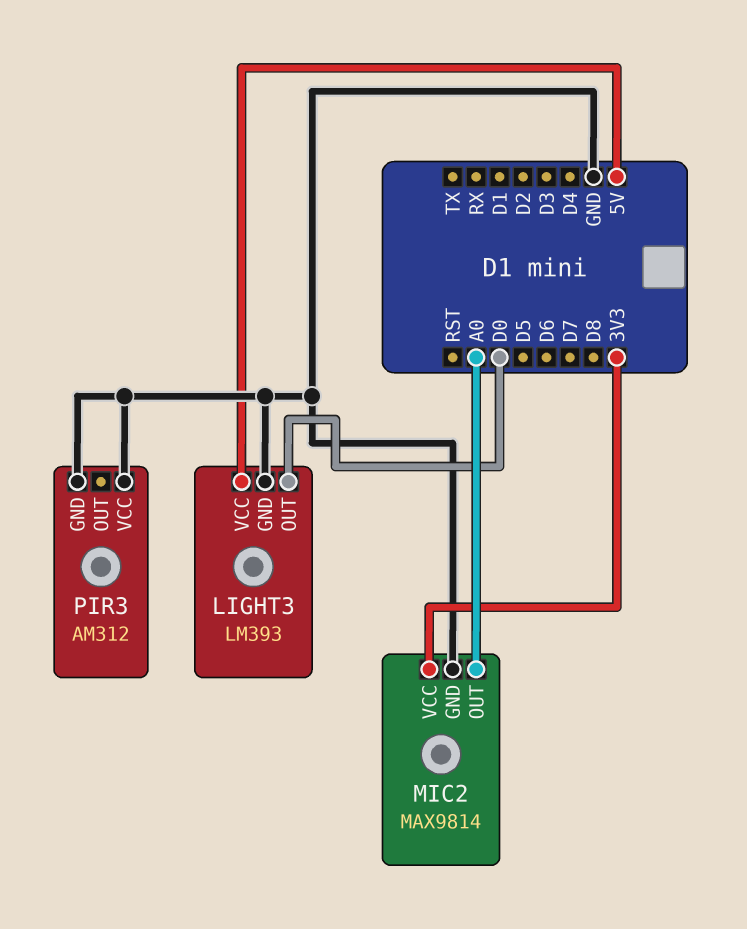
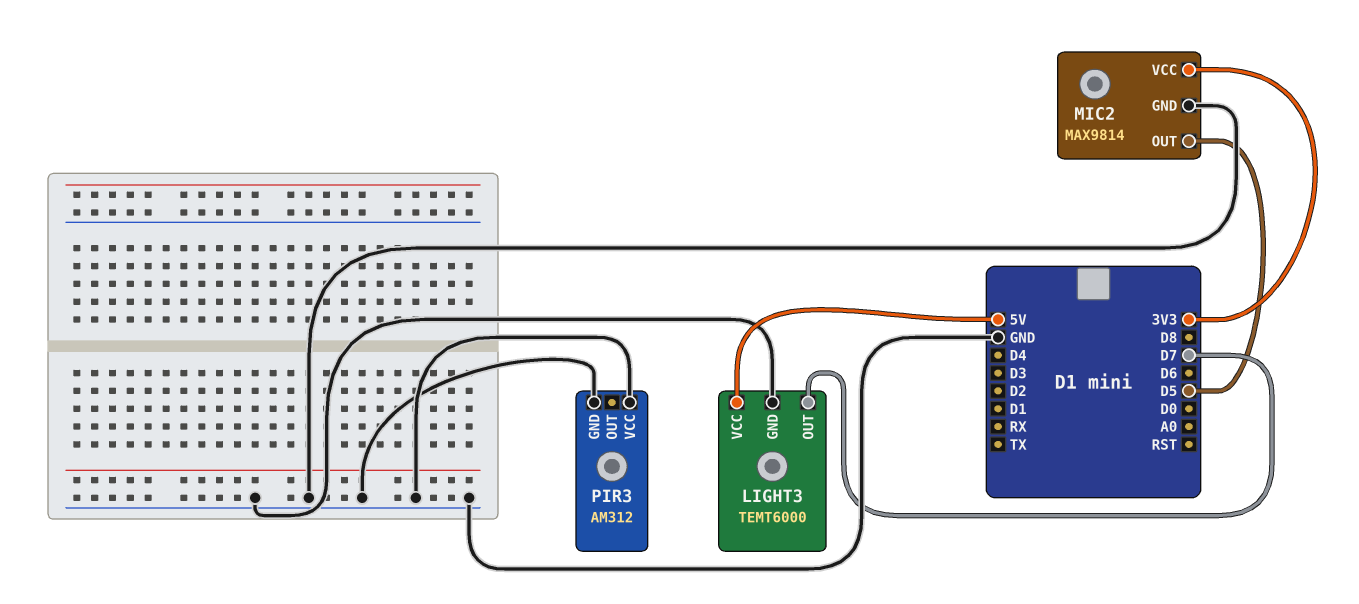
LIGHT3: LM393 -> TEMT6000
LIGHT3 pin OUT: D0 -> D7
MIC2 pin OUT: A0 -> D5

